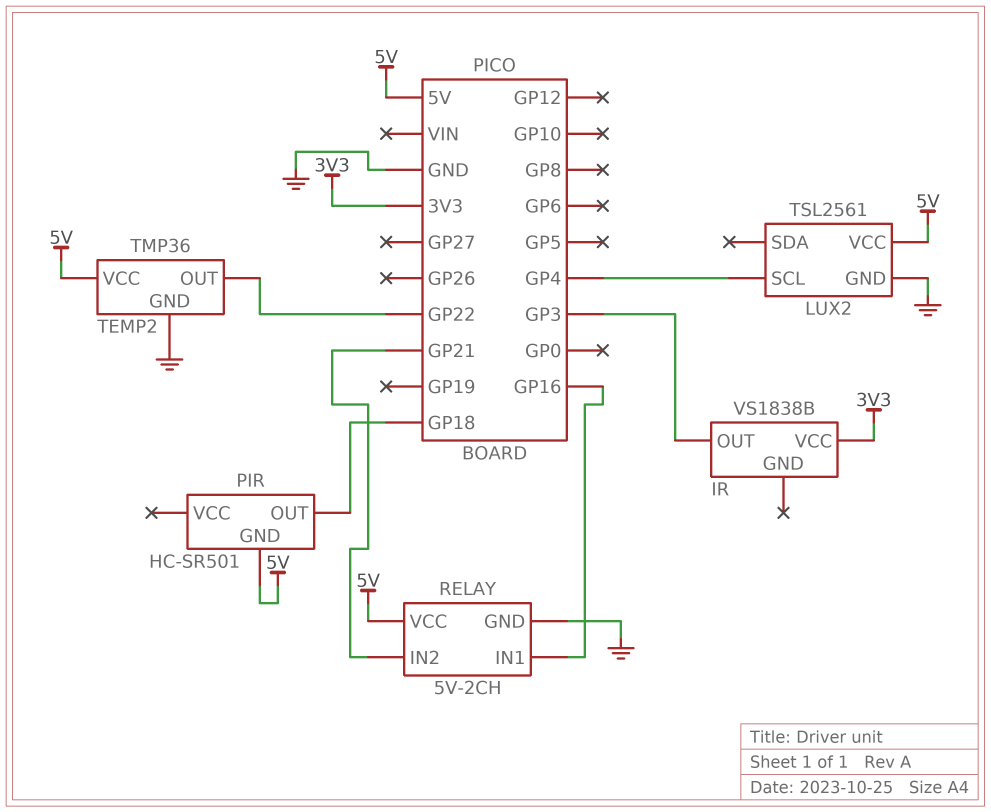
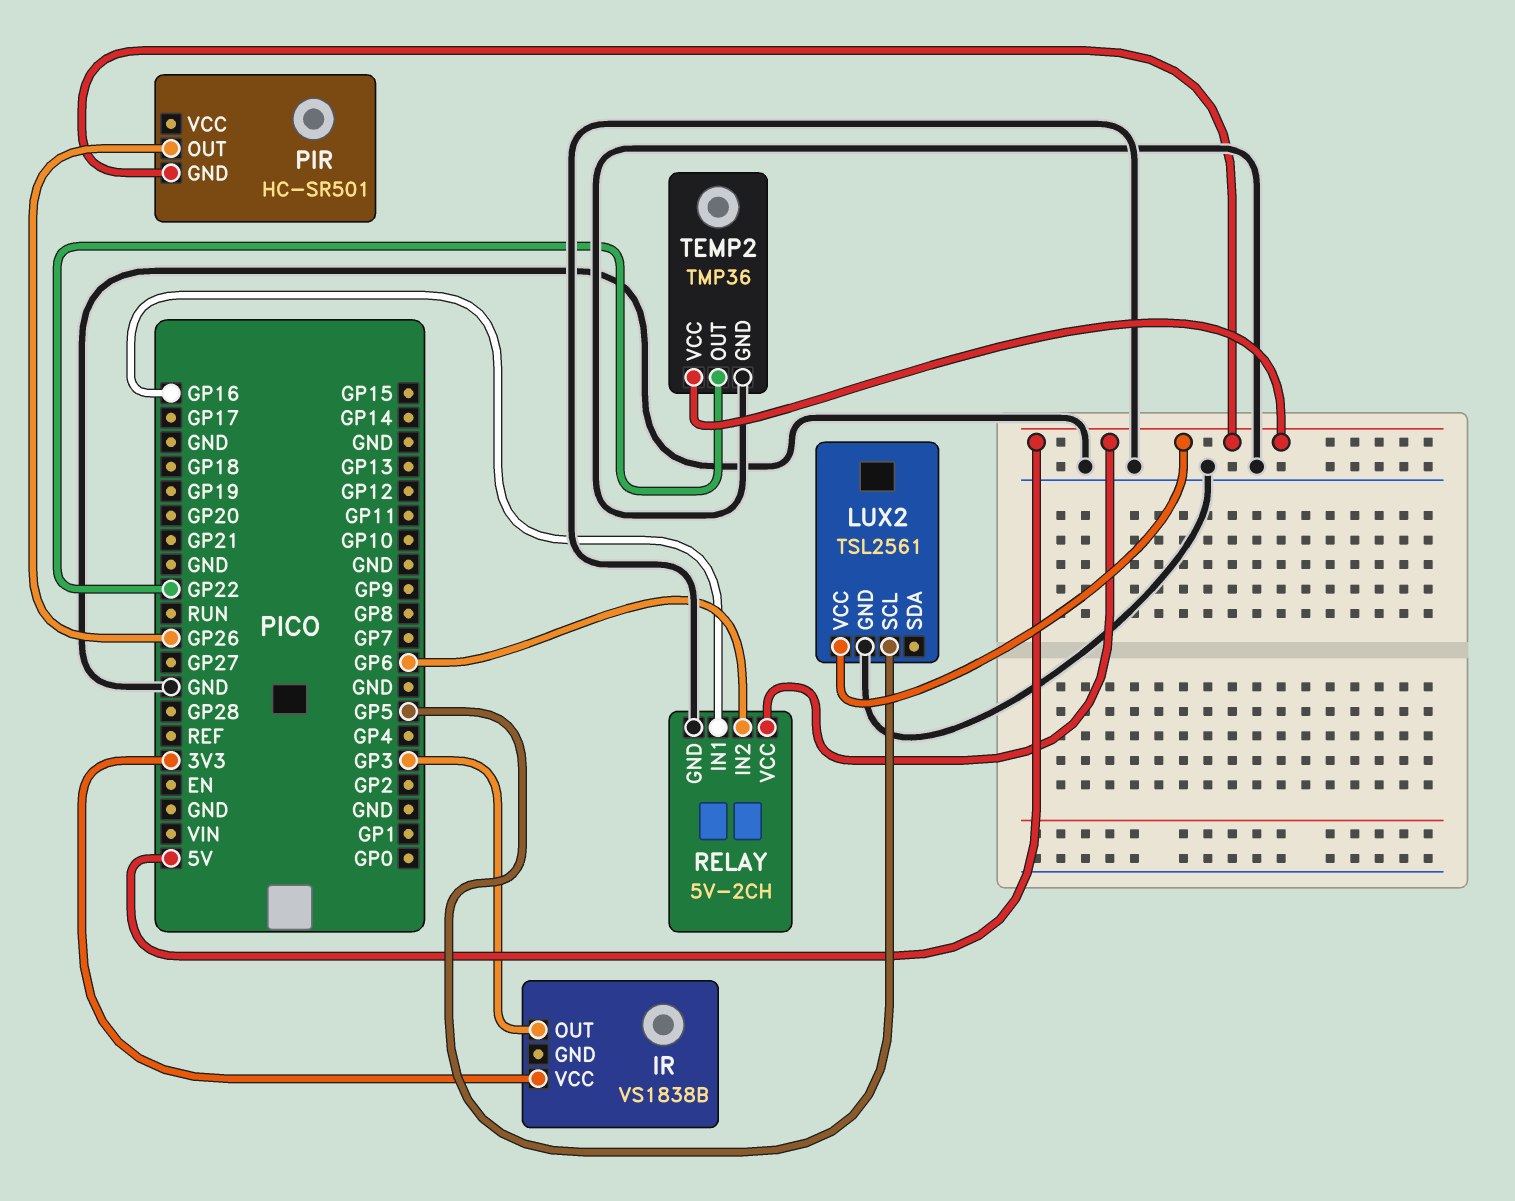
LUX2 pin SCL: GP4 -> GP5
PIR pin OUT: GP18 -> GP26
RELAY pin IN2: GP21 -> GP6

